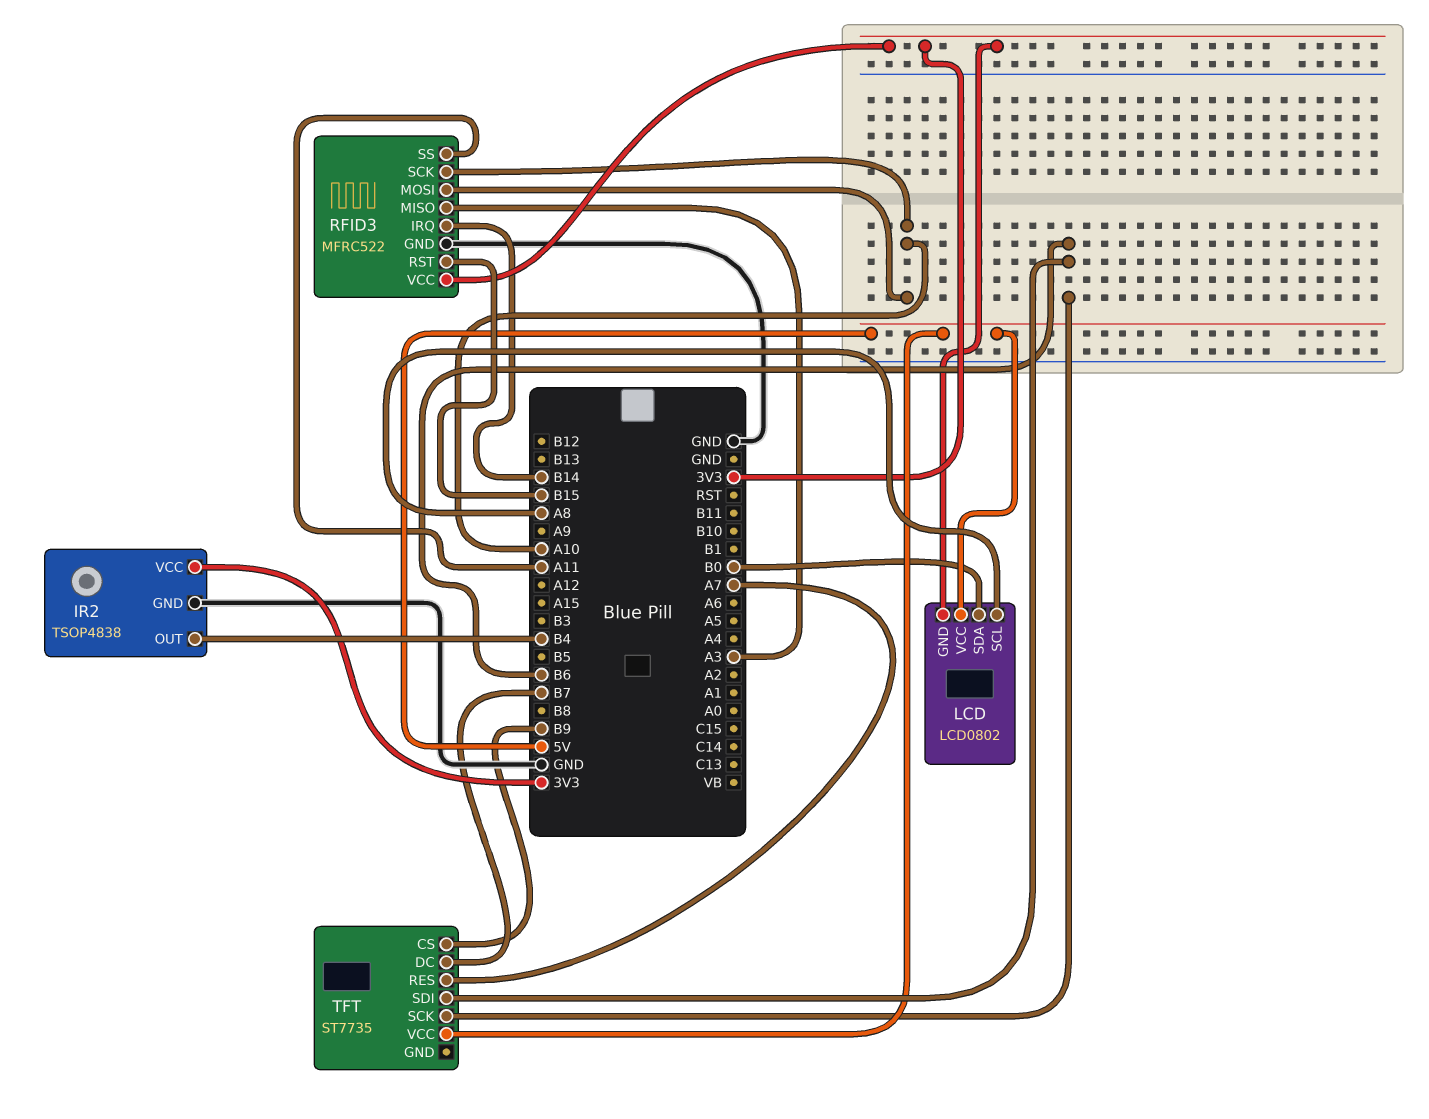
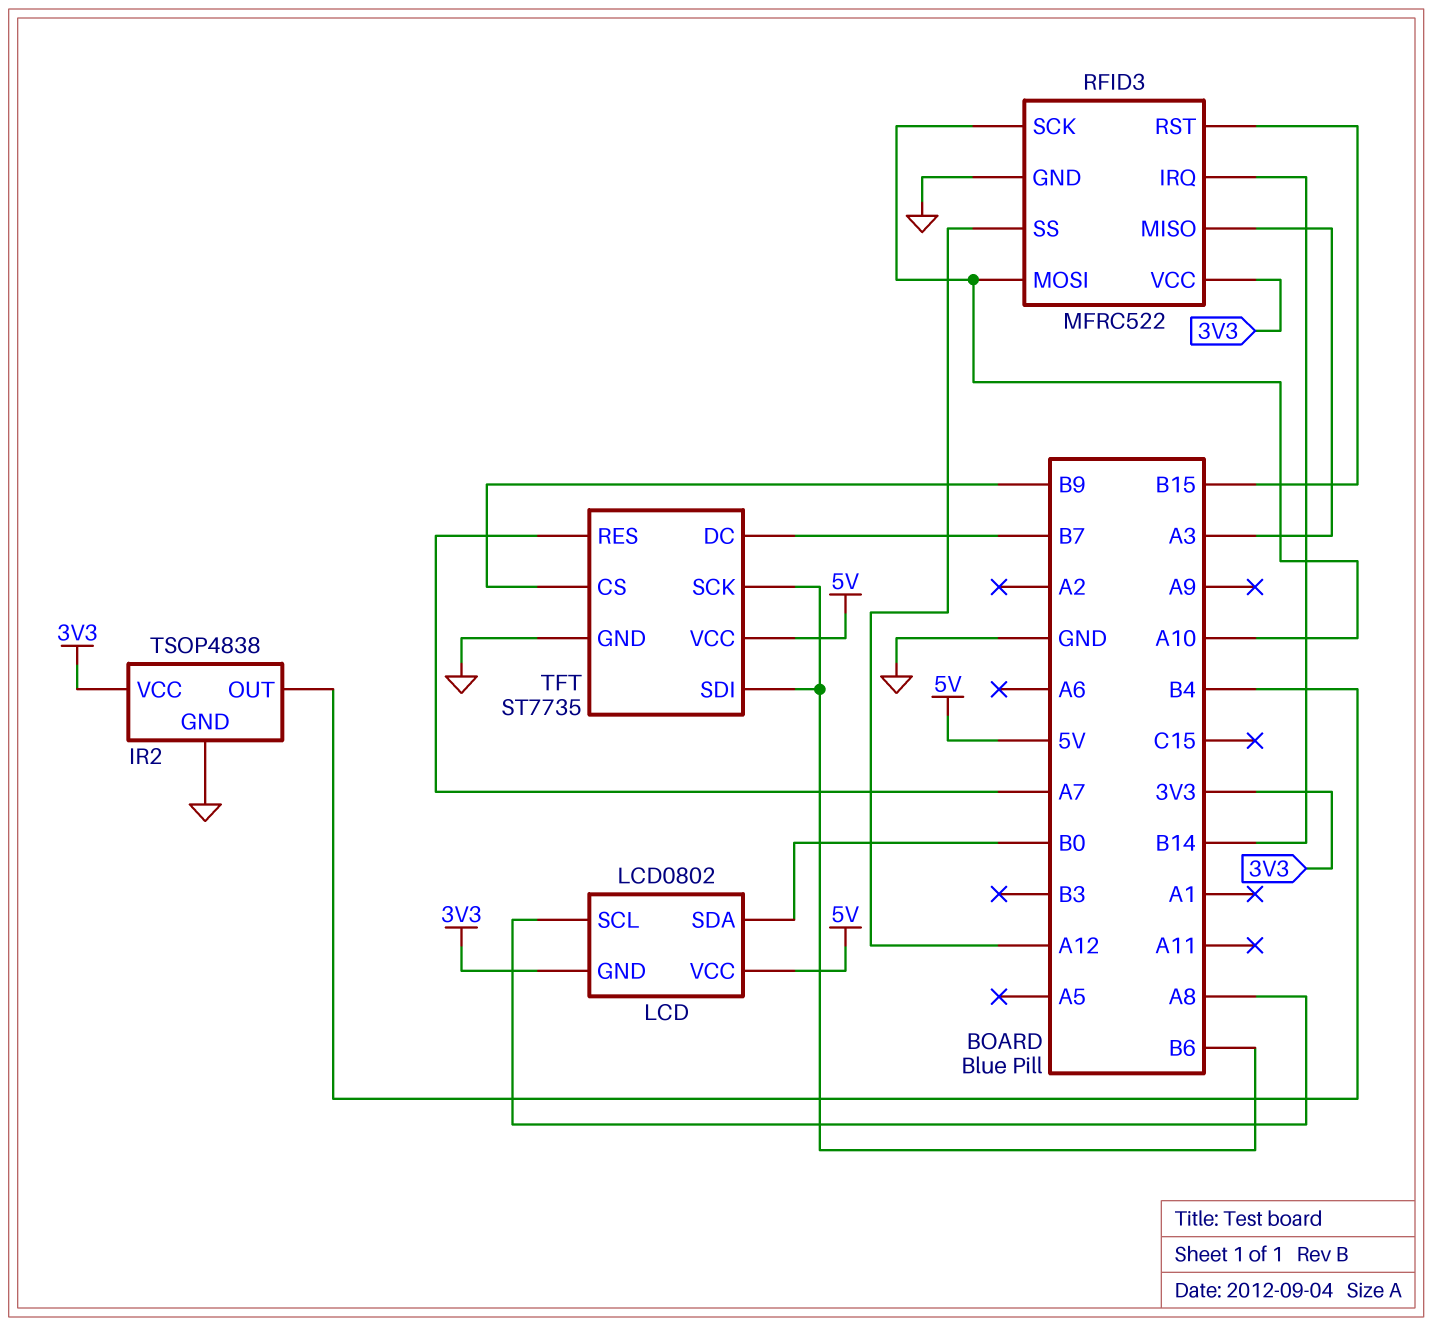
RFID3 pin SS: A11 -> A12
TFT pin GND: none -> GND

